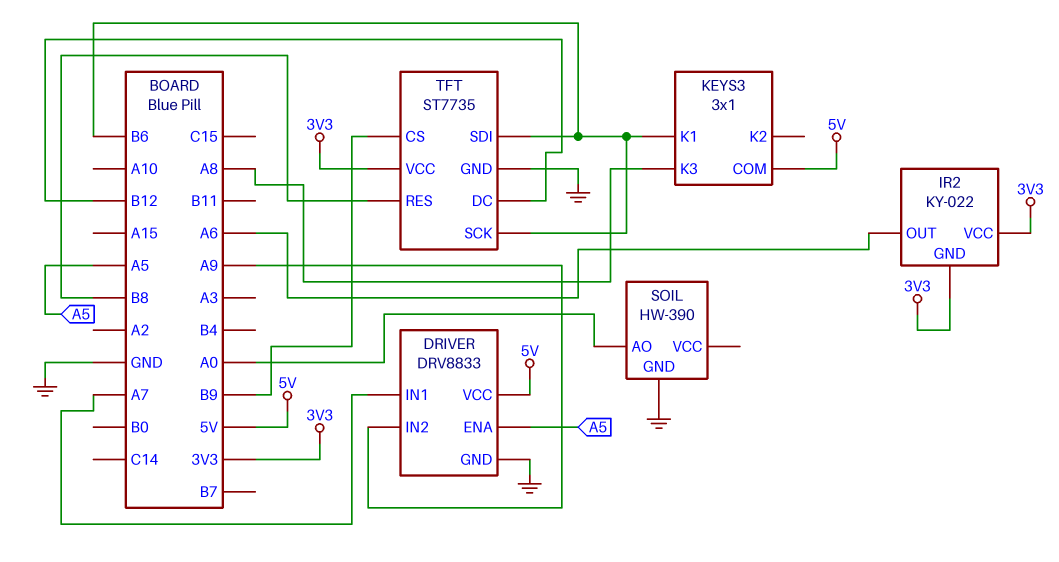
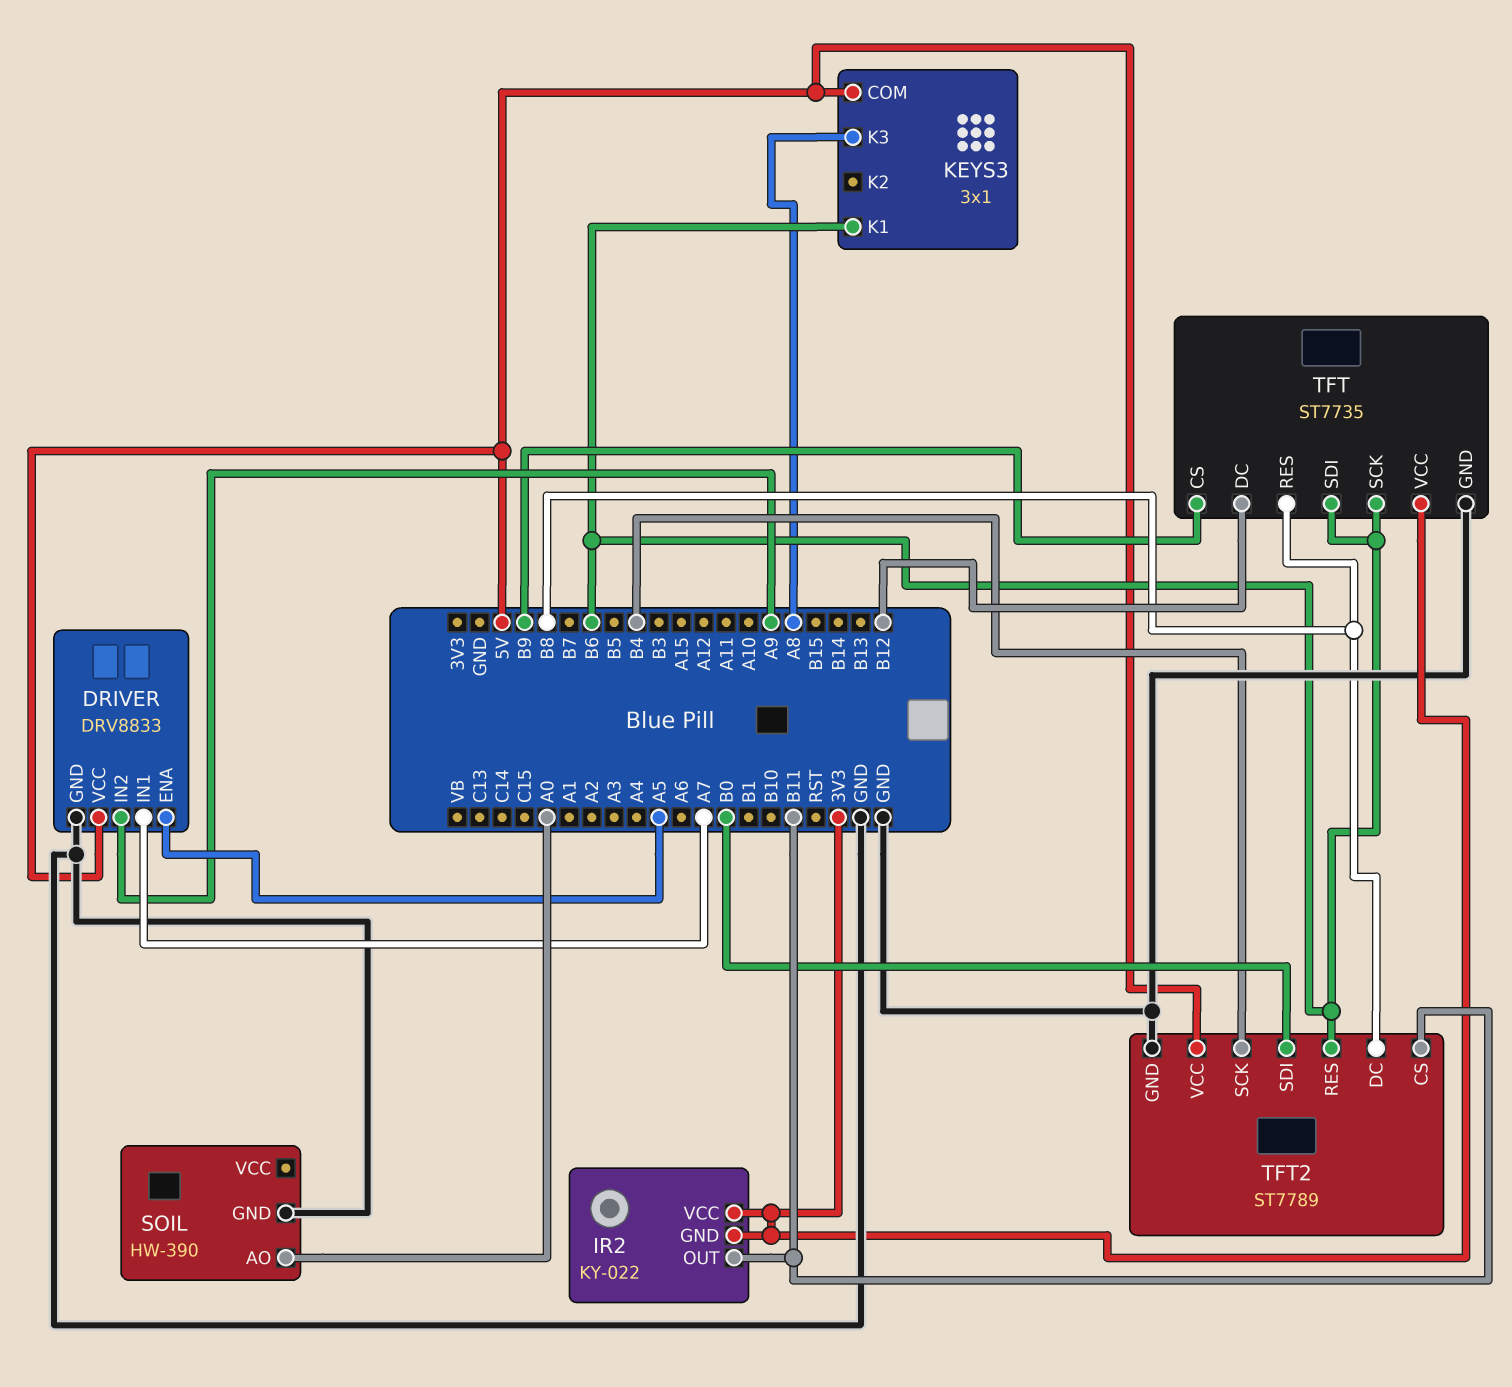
IR2 pin OUT: A6 -> B11
TFT2: none -> ST7789
TFT2 pin CS: none -> B11
TFT2 pin DC: none -> B8
TFT2 pin GND: none -> GND
TFT2 pin RES: none -> B6
TFT2 pin SCK: none -> B4
TFT2 pin SDI: none -> B0
TFT2 pin VCC: none -> 5V

